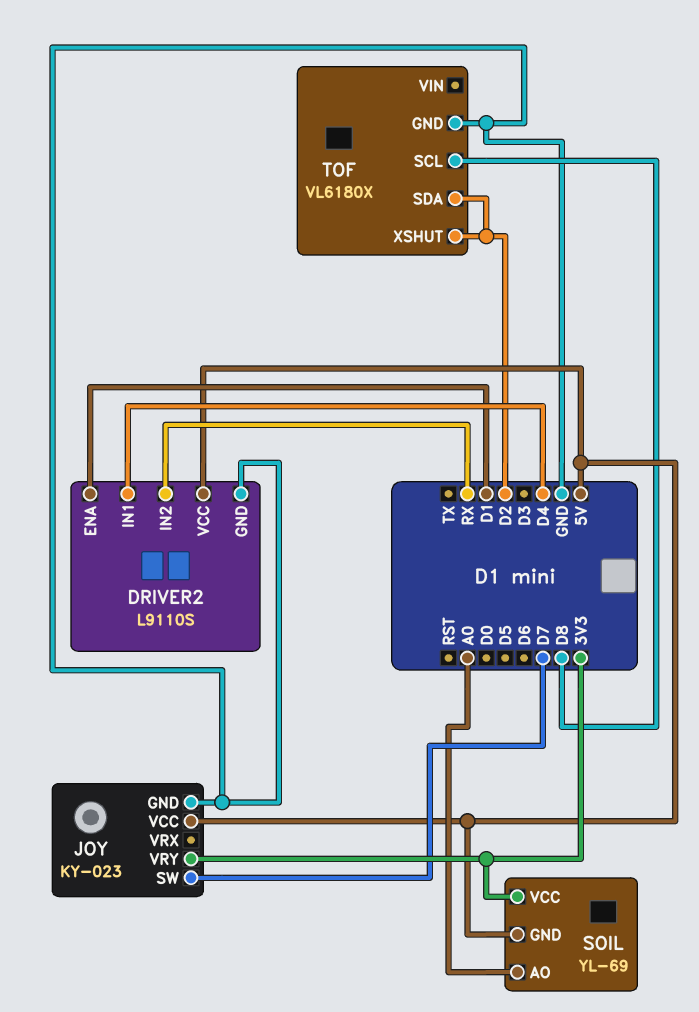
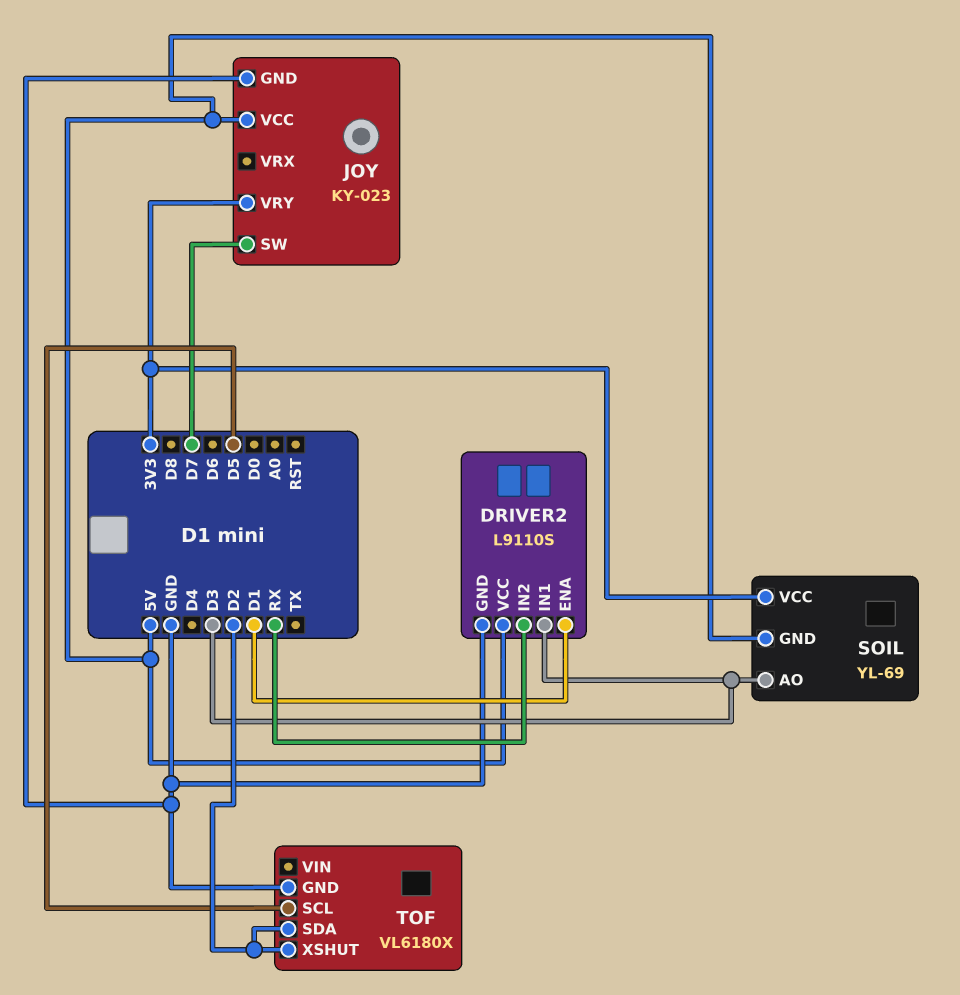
DRIVER2 pin IN1: D4 -> D3
SOIL pin AO: A0 -> D3
TOF pin SCL: D8 -> D5

